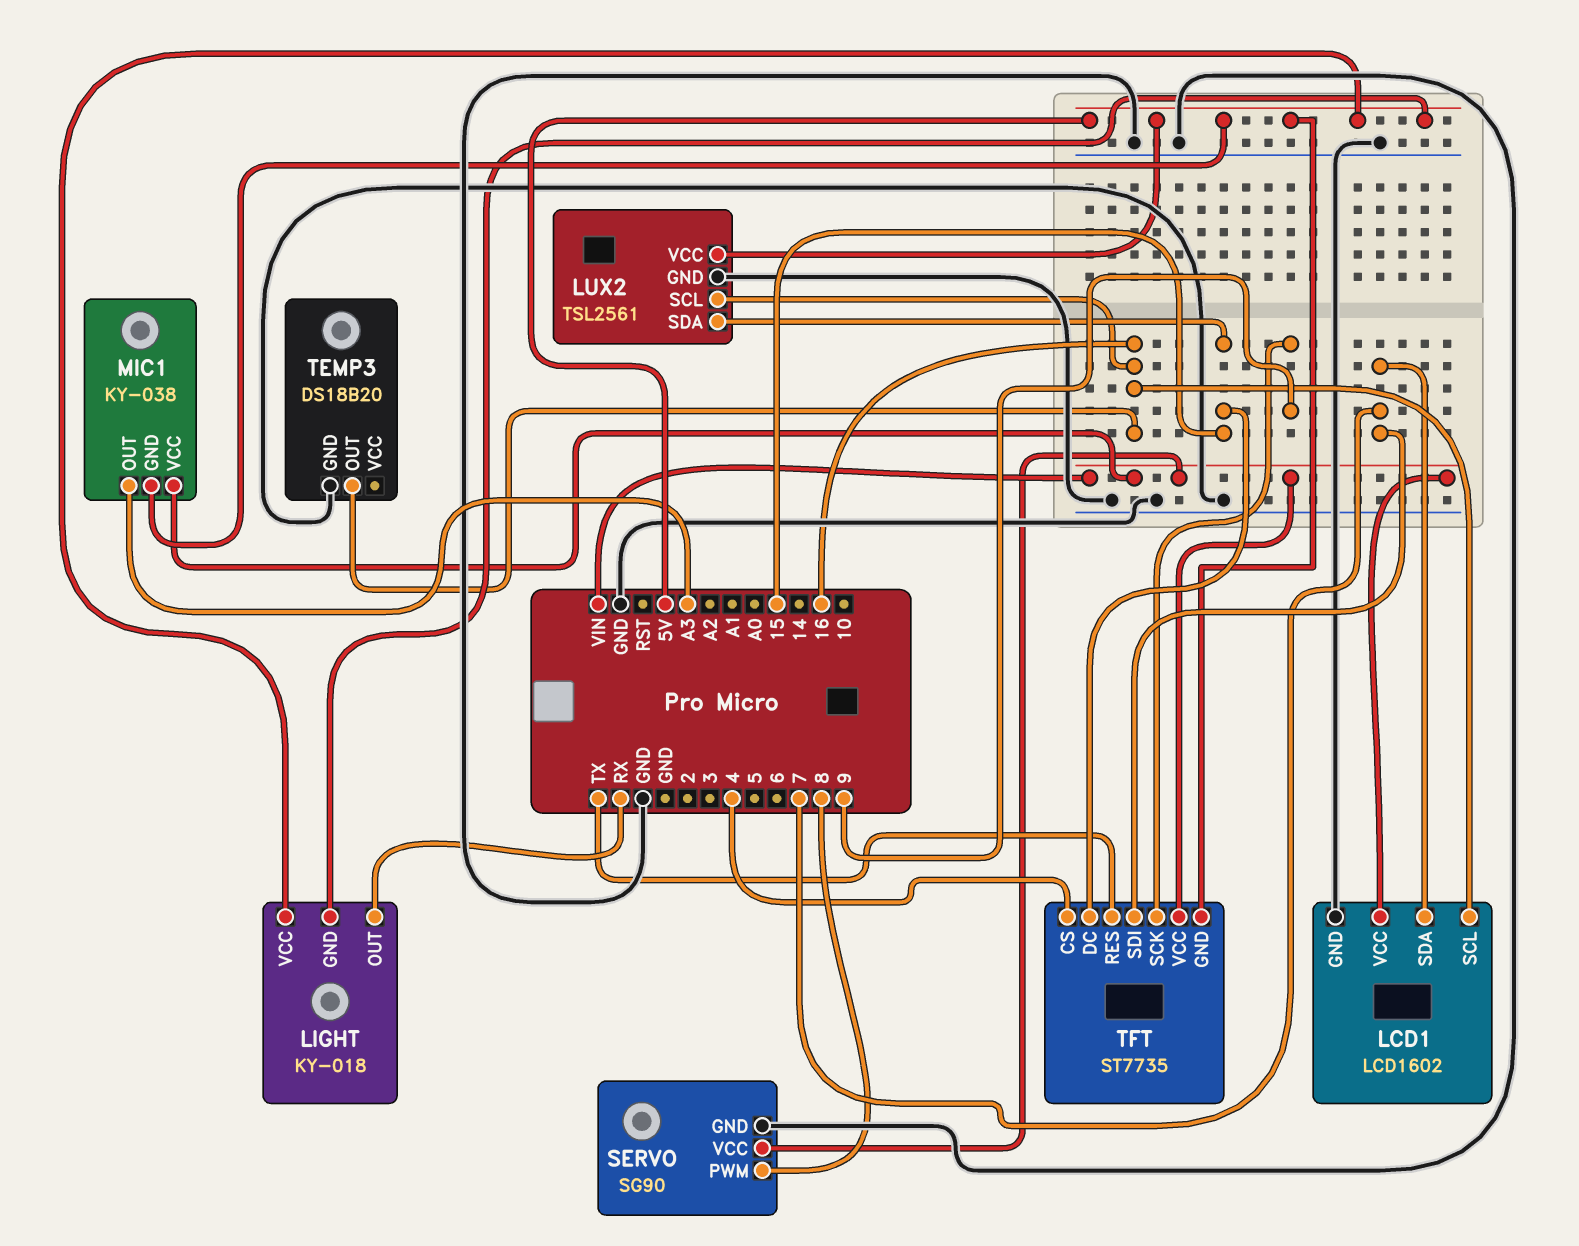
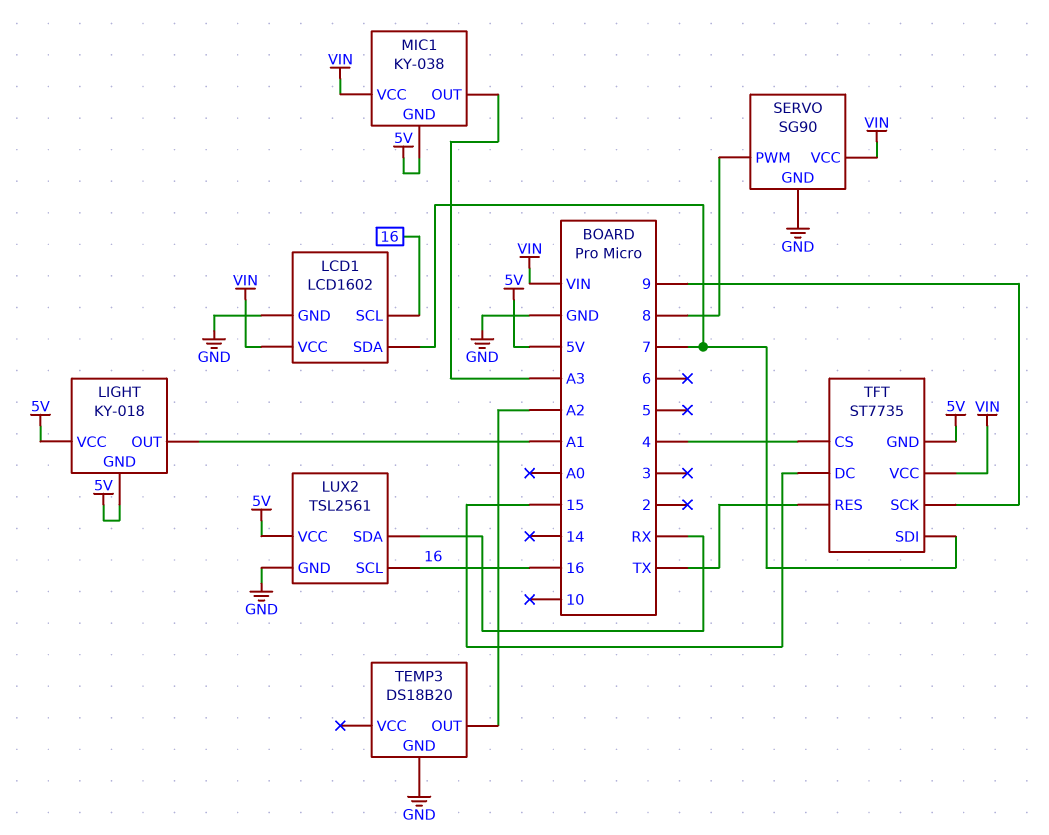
LIGHT pin OUT: RX -> A1
LUX2 pin SDA: 15 -> RX
TEMP3 pin OUT: 16 -> A2

